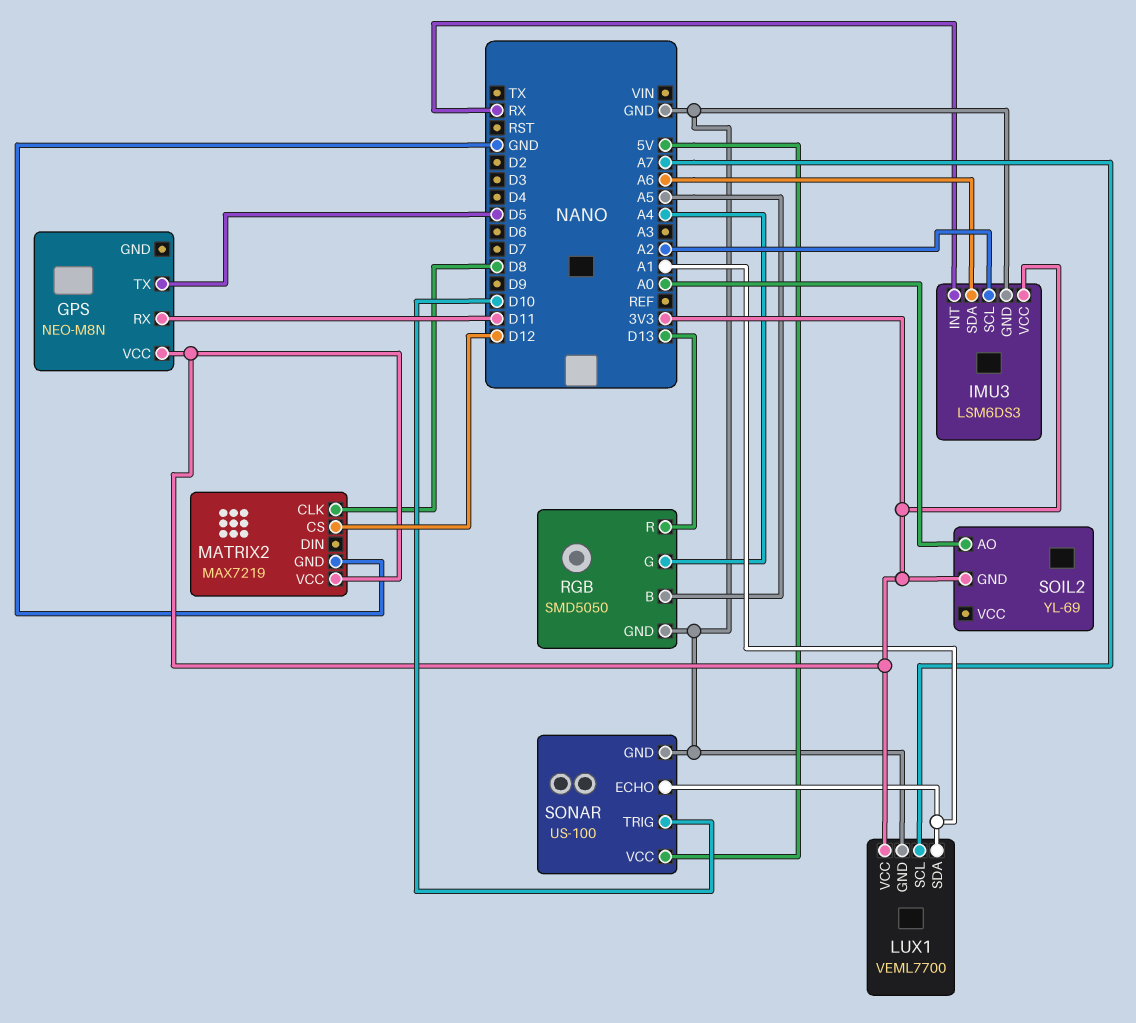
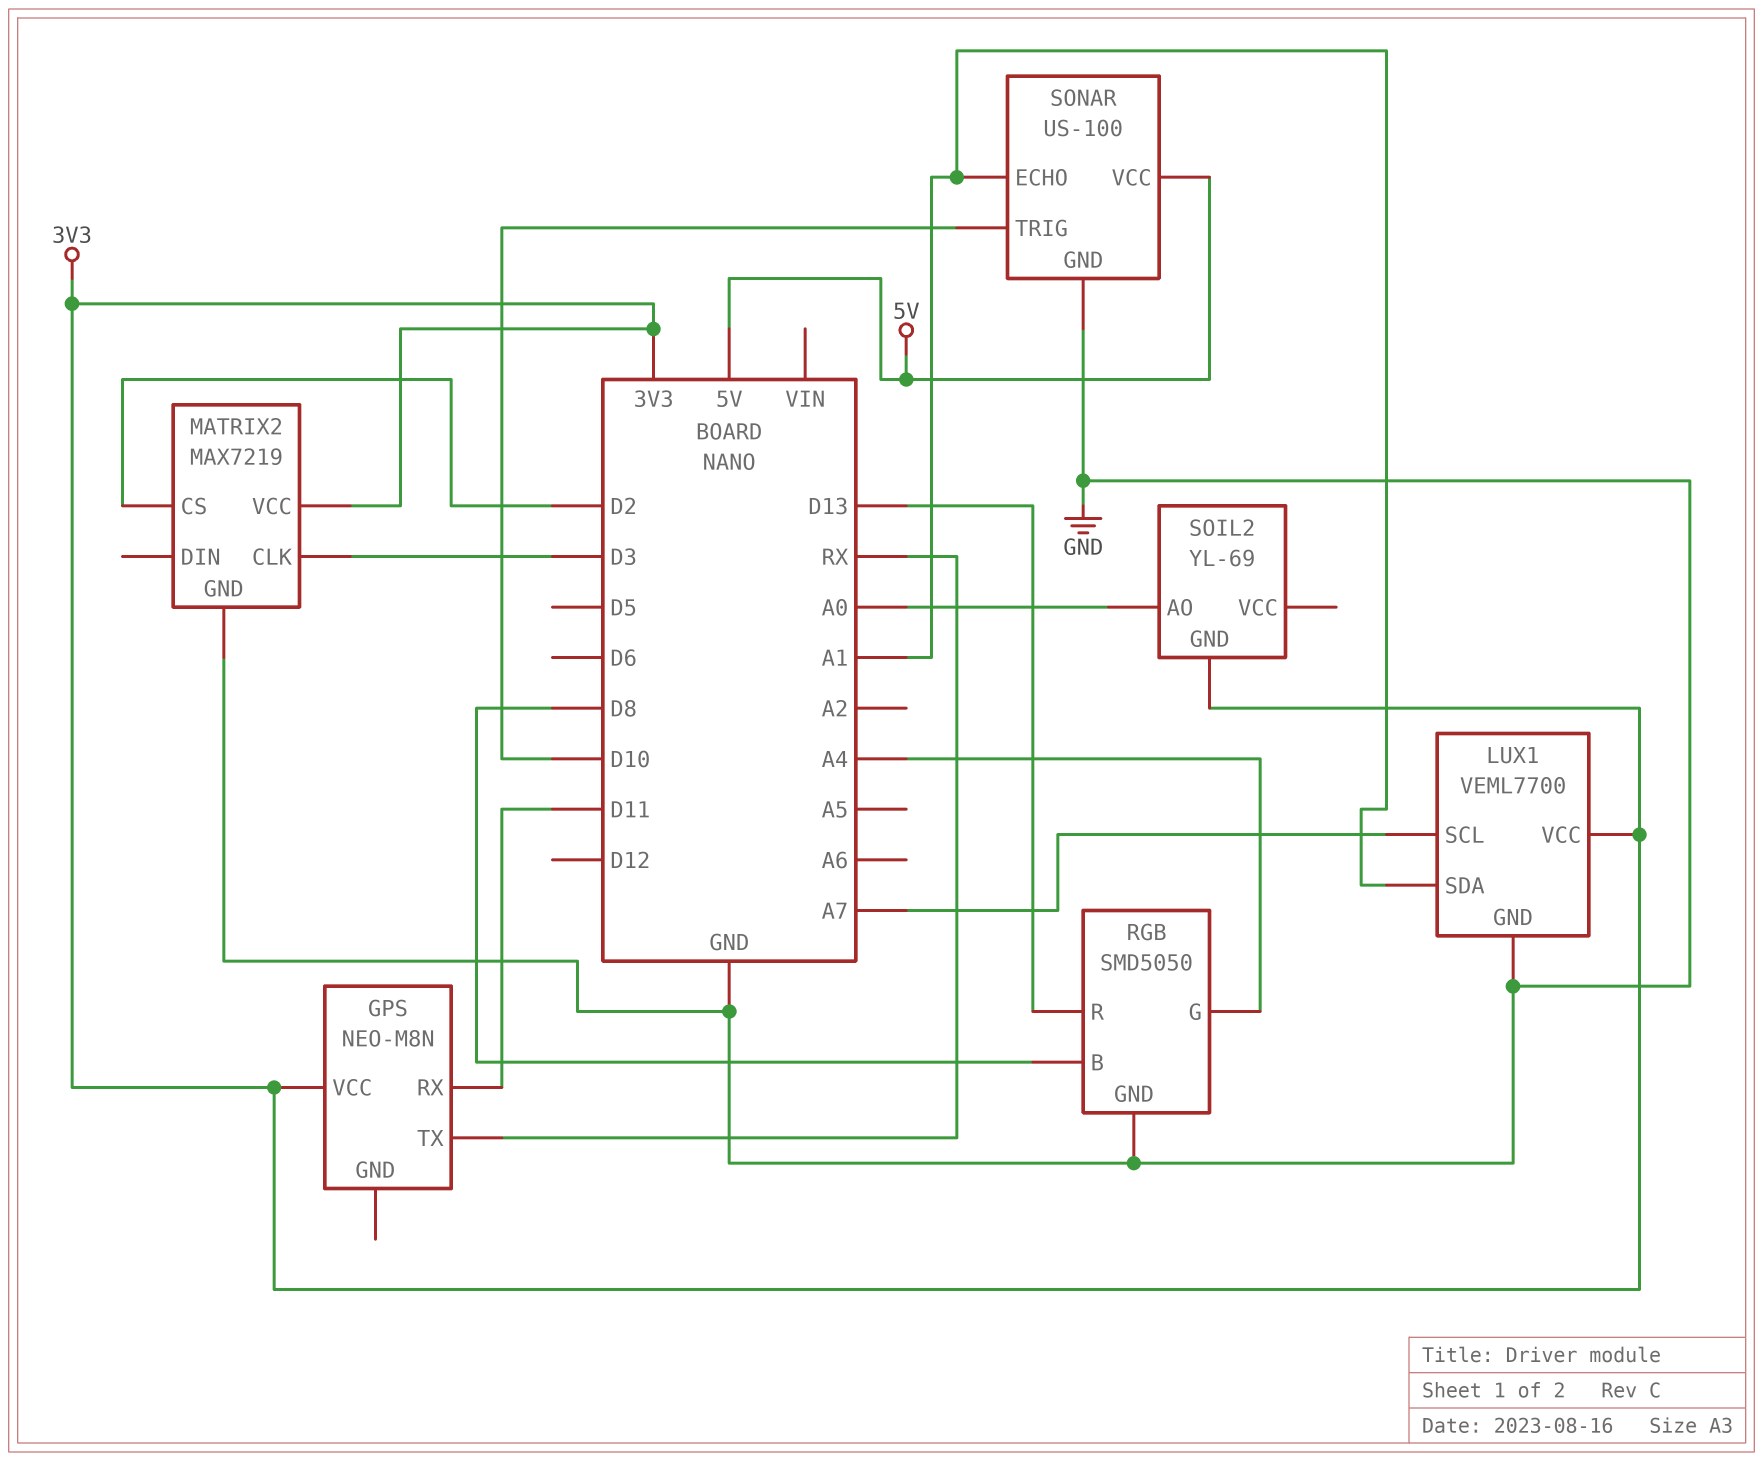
GPS pin TX: D5 -> RX
IMU3: LSM6DS3 -> none
IMU3 pin GND: GND -> none
IMU3 pin INT: RX -> none
IMU3 pin SCL: A2 -> none
IMU3 pin SDA: A6 -> none
IMU3 pin VCC: 3V3 -> none
MATRIX2 pin CLK: D8 -> D3
MATRIX2 pin CS: D12 -> D2
RGB pin B: A5 -> D8

